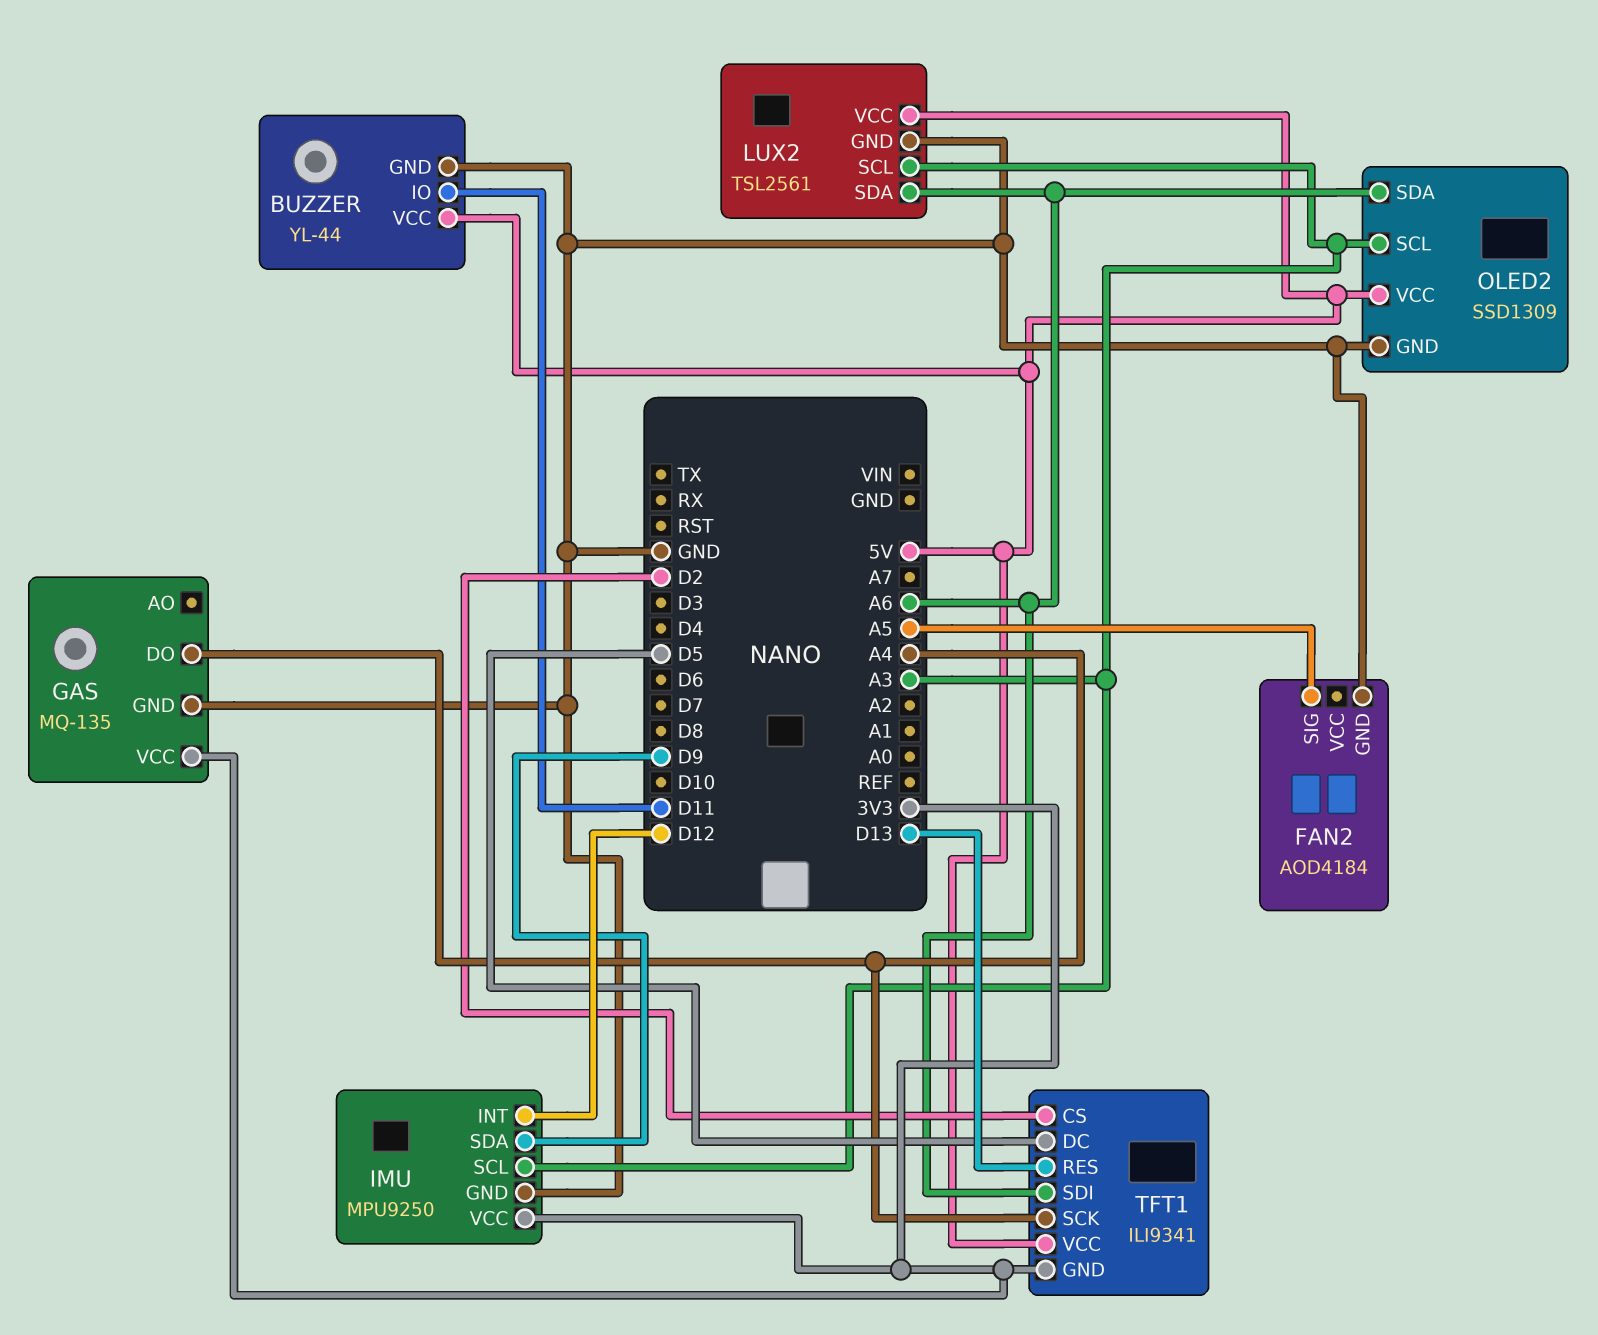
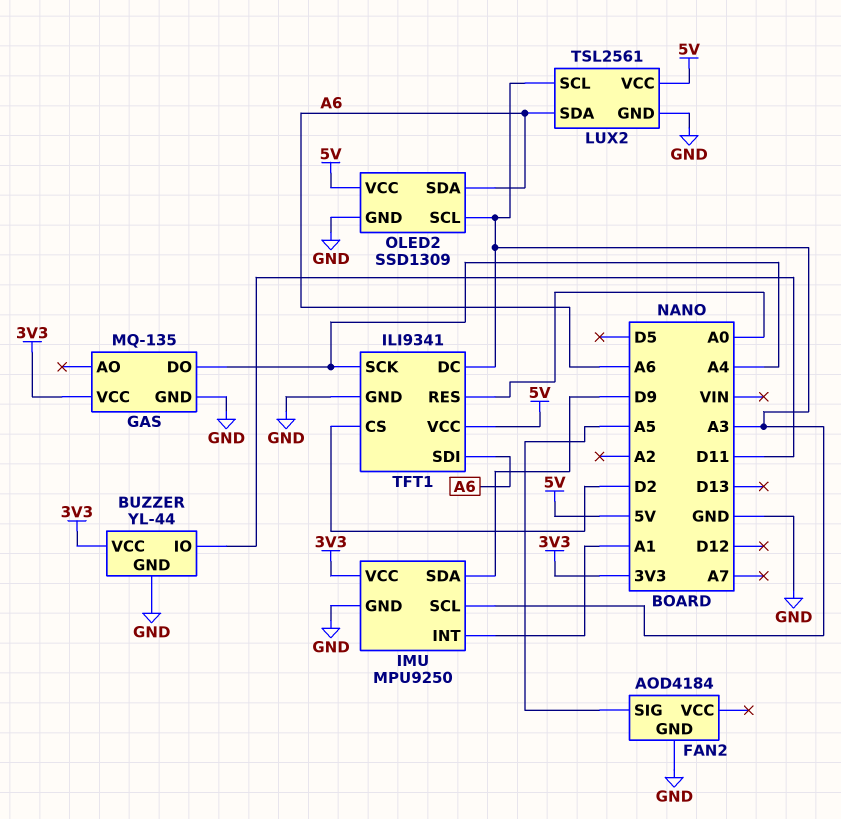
BUZZER pin VCC: 5V -> 3V3
IMU pin INT: D12 -> A1
TFT1 pin DC: D5 -> A3
TFT1 pin GND: 3V3 -> GND
TFT1 pin RES: D13 -> A0

